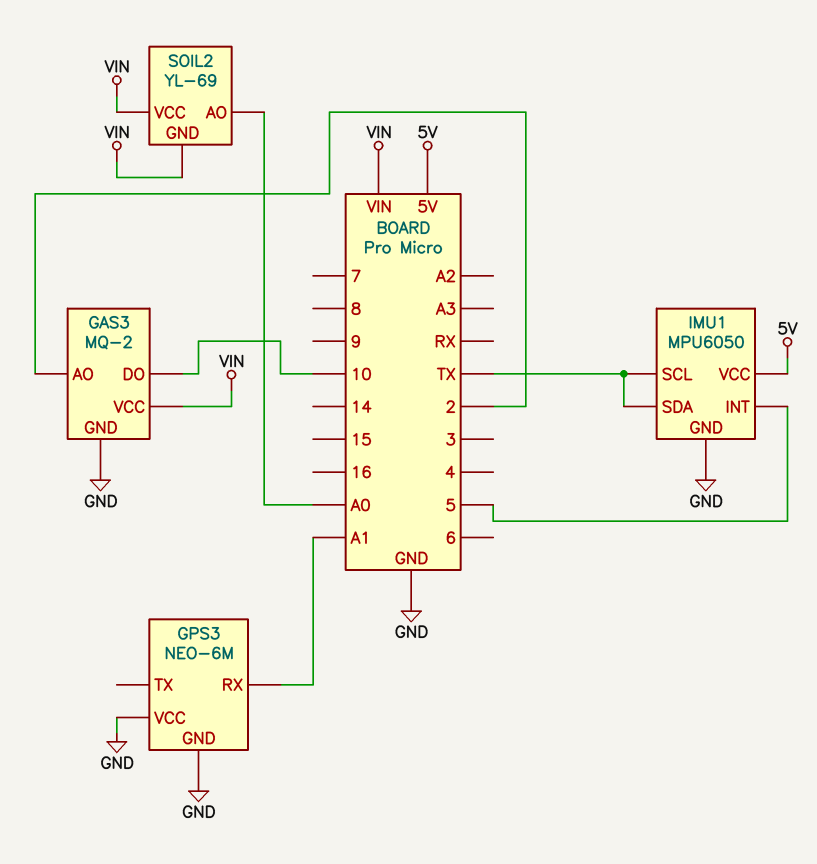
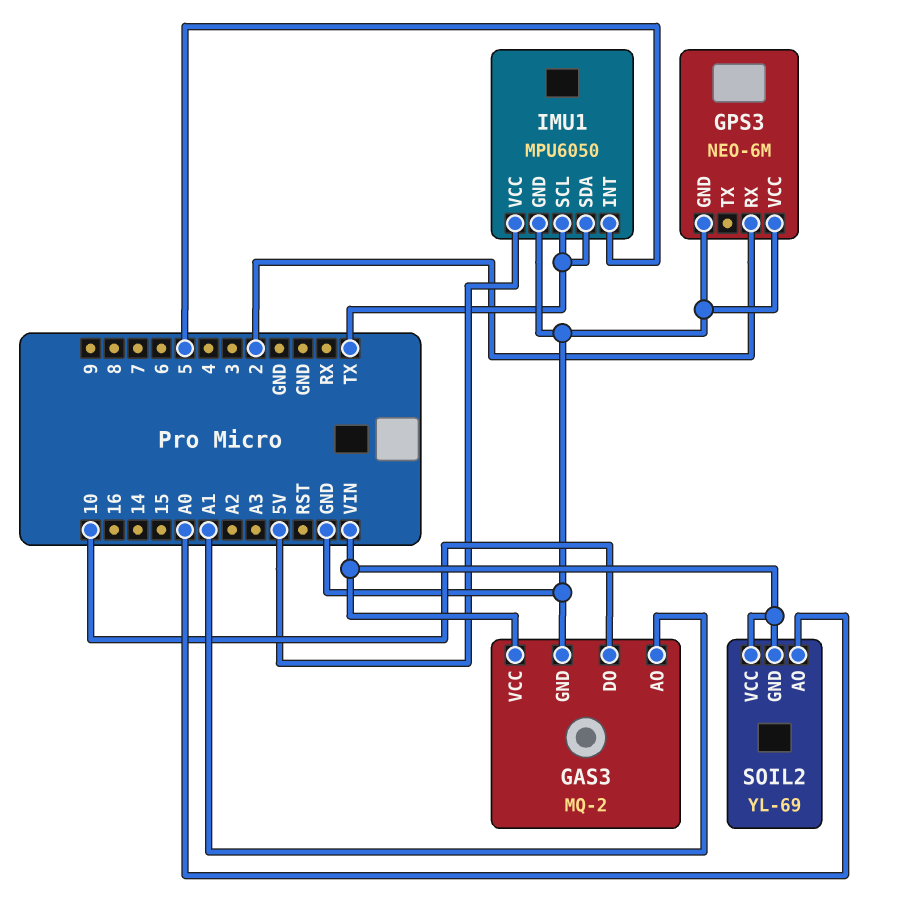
GAS3 pin AO: 2 -> A1
GPS3 pin RX: A1 -> 2

